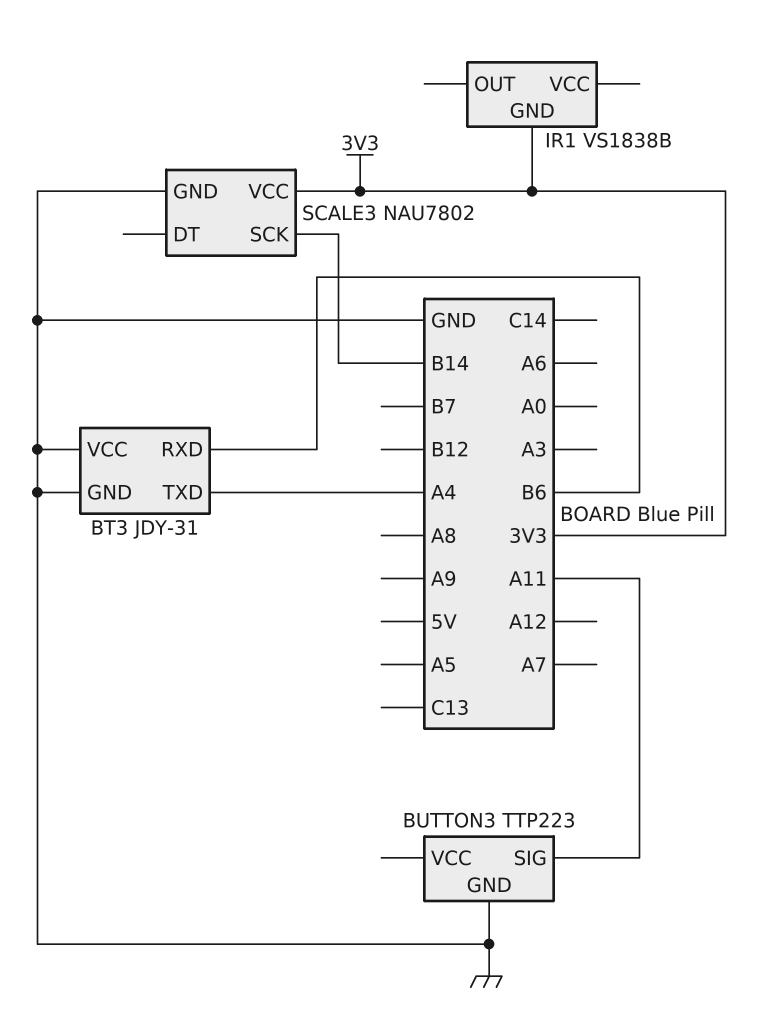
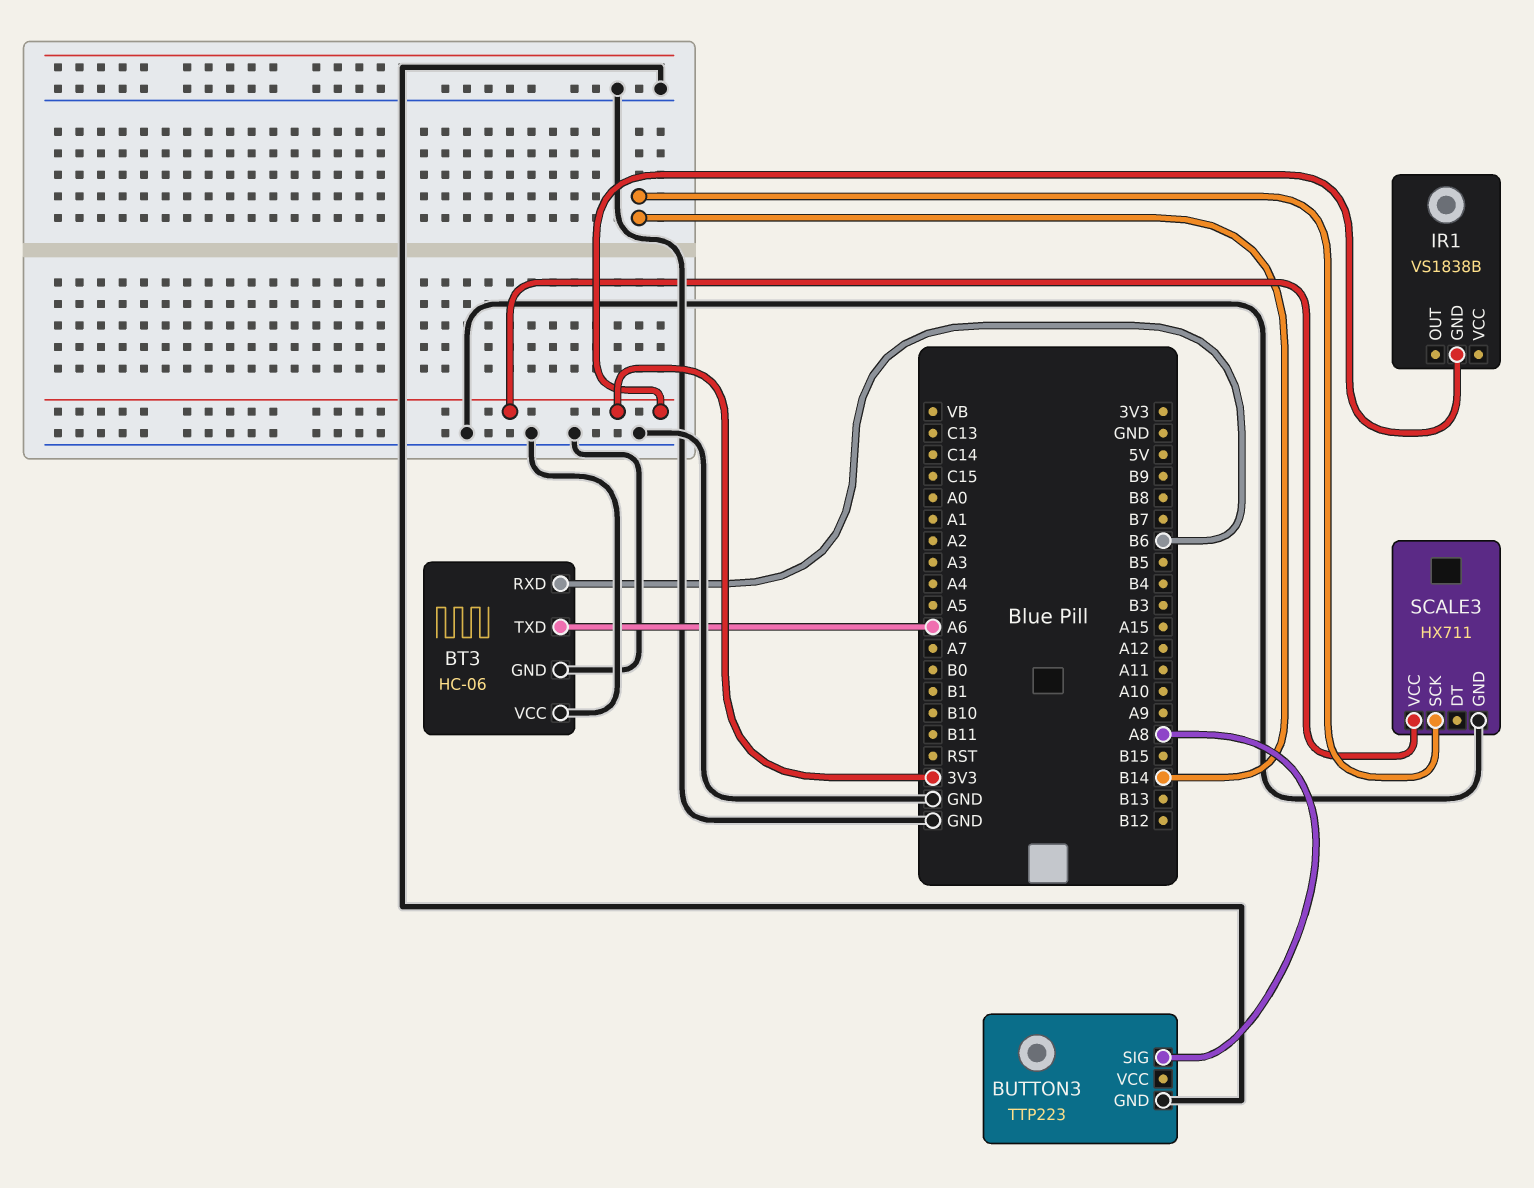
BT3: JDY-31 -> HC-06
BT3 pin TXD: A4 -> A6
BUTTON3 pin SIG: A11 -> A8
SCALE3: NAU7802 -> HX711

